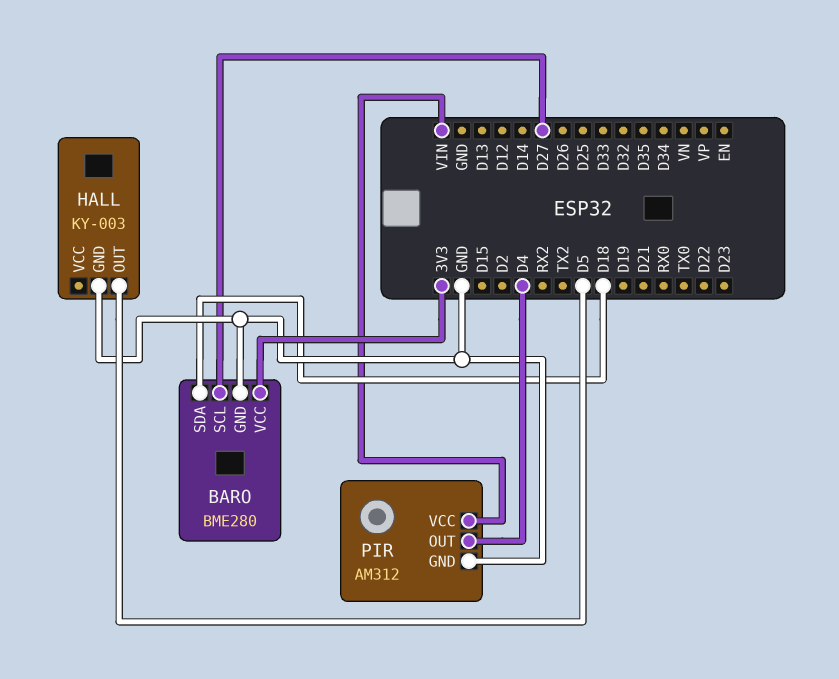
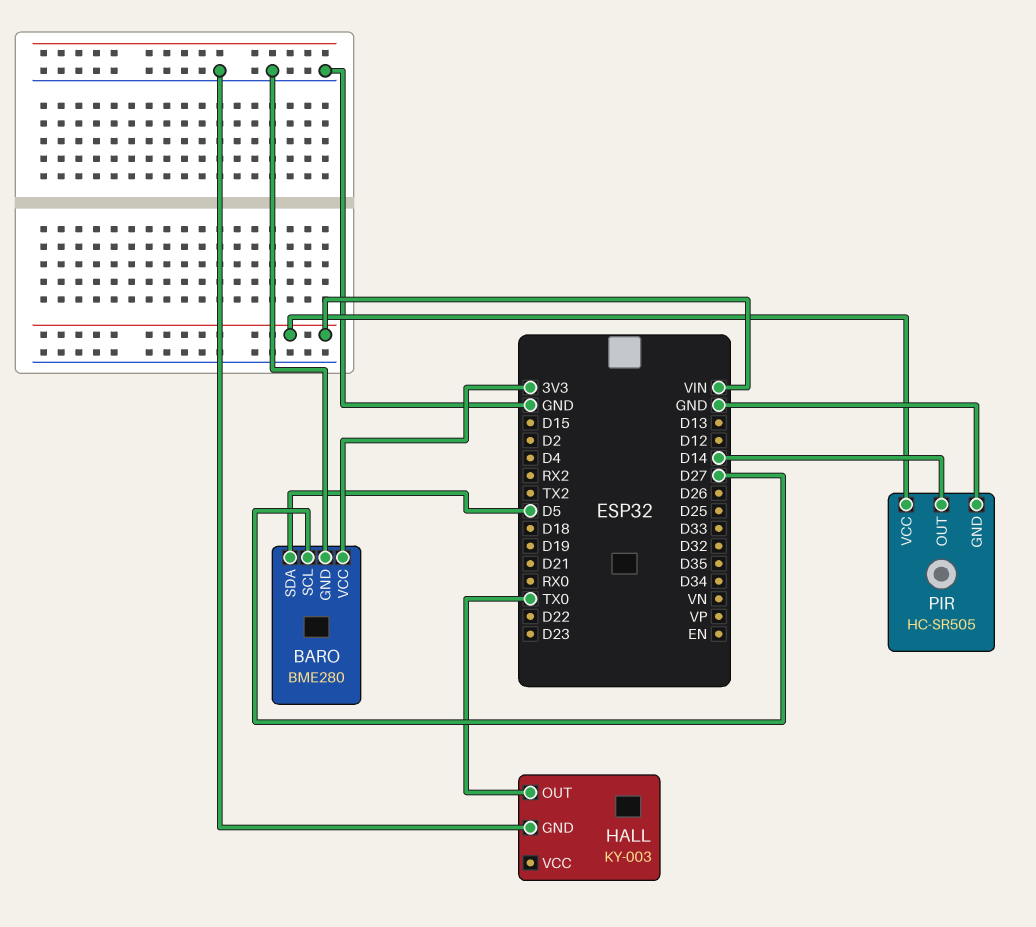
BARO pin SDA: D18 -> D5
HALL pin OUT: D5 -> TX0
PIR: AM312 -> HC-SR505
PIR pin OUT: D4 -> D14

